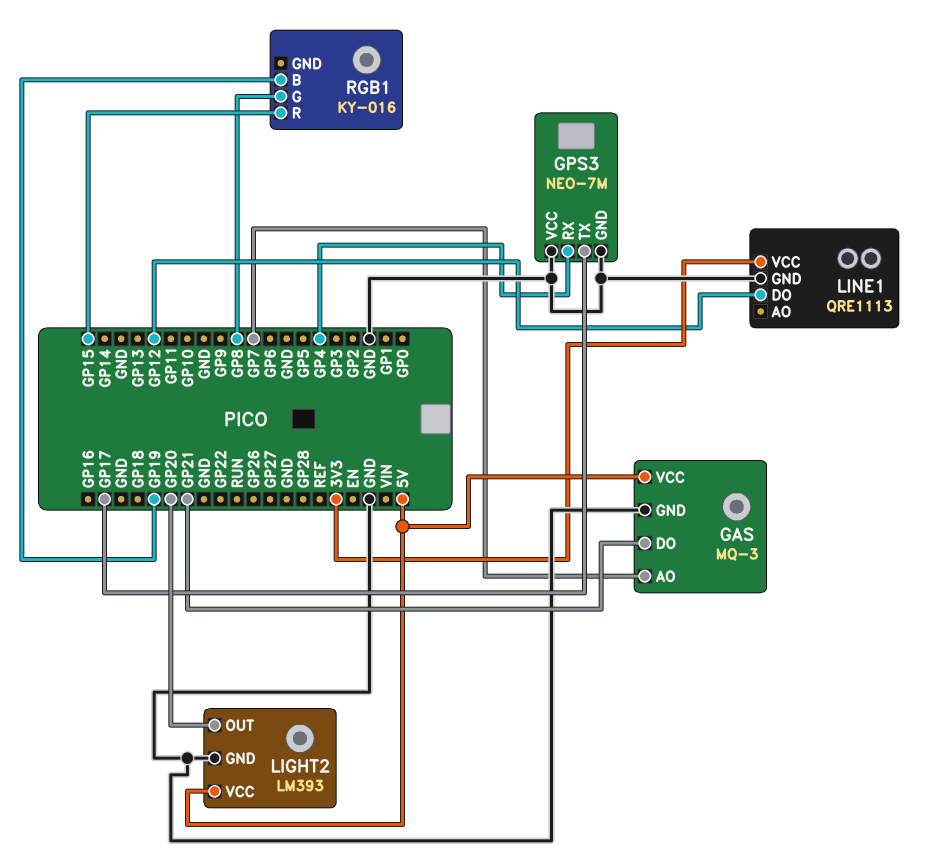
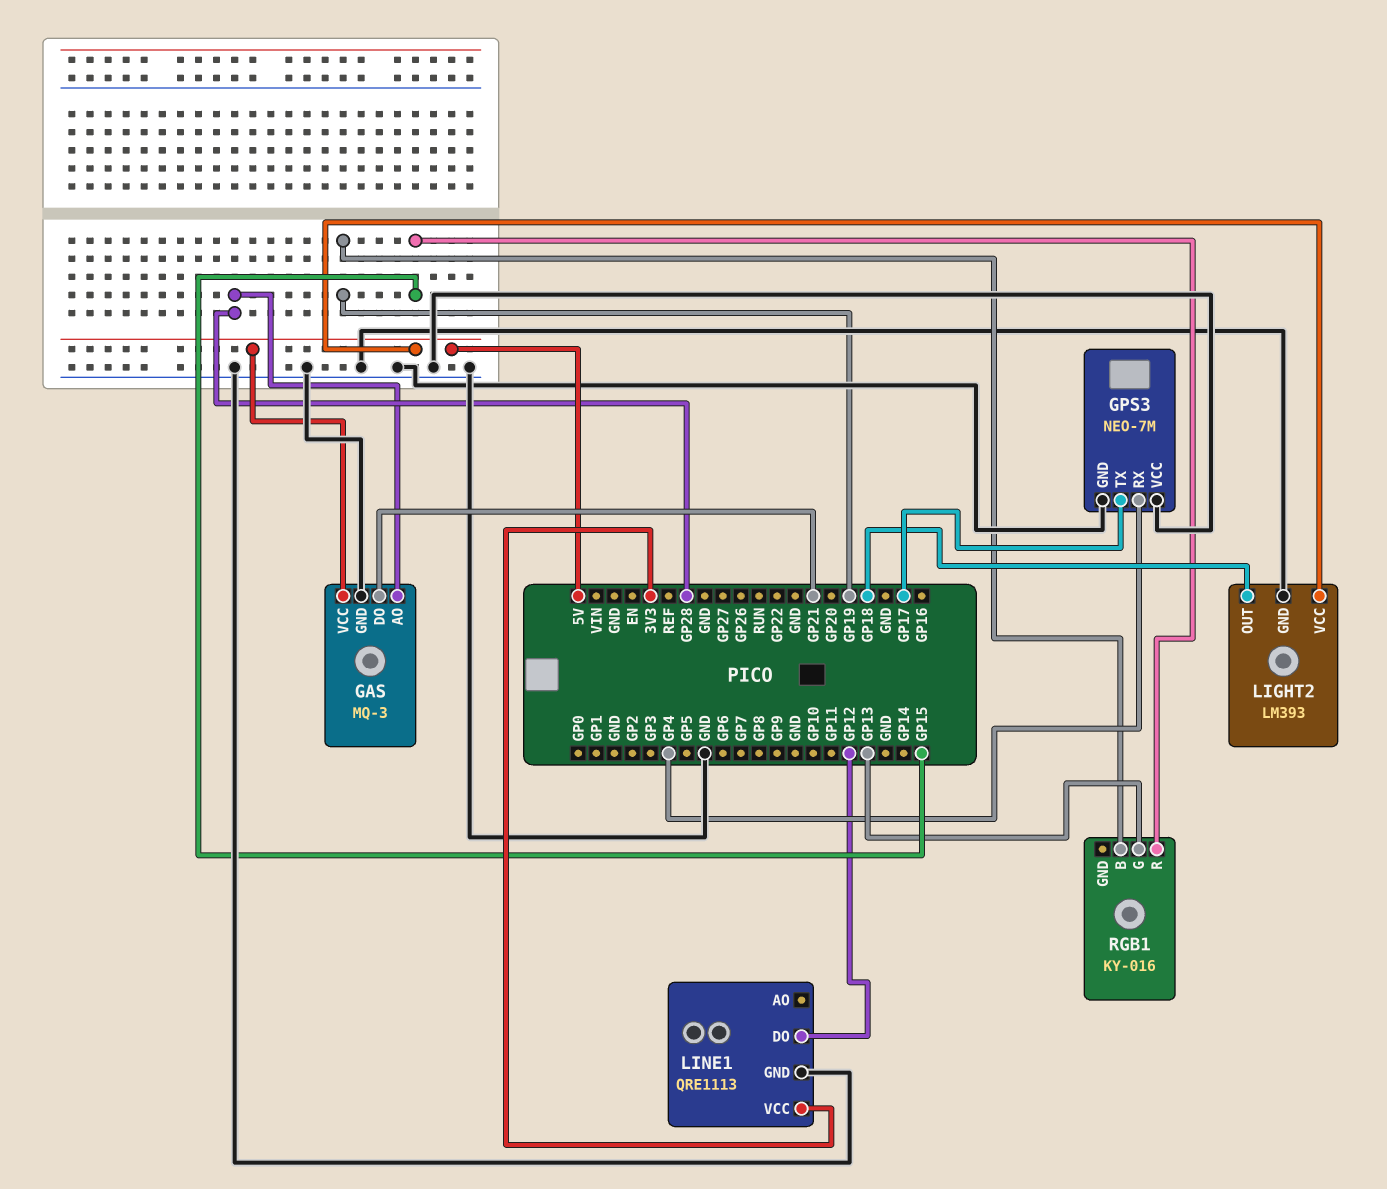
GAS pin AO: GP7 -> GP28
LIGHT2 pin OUT: GP20 -> GP18
RGB1 pin G: GP8 -> GP13

